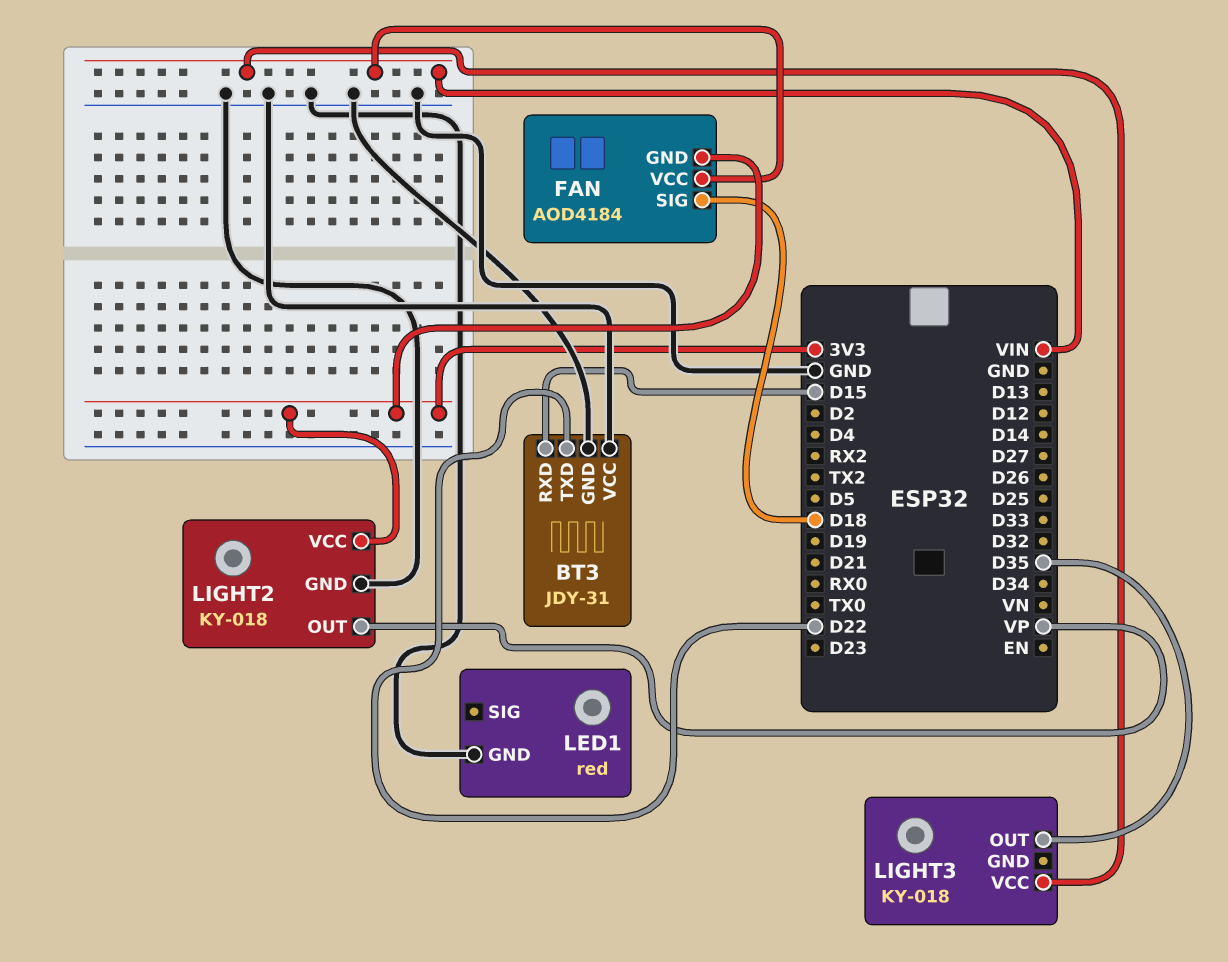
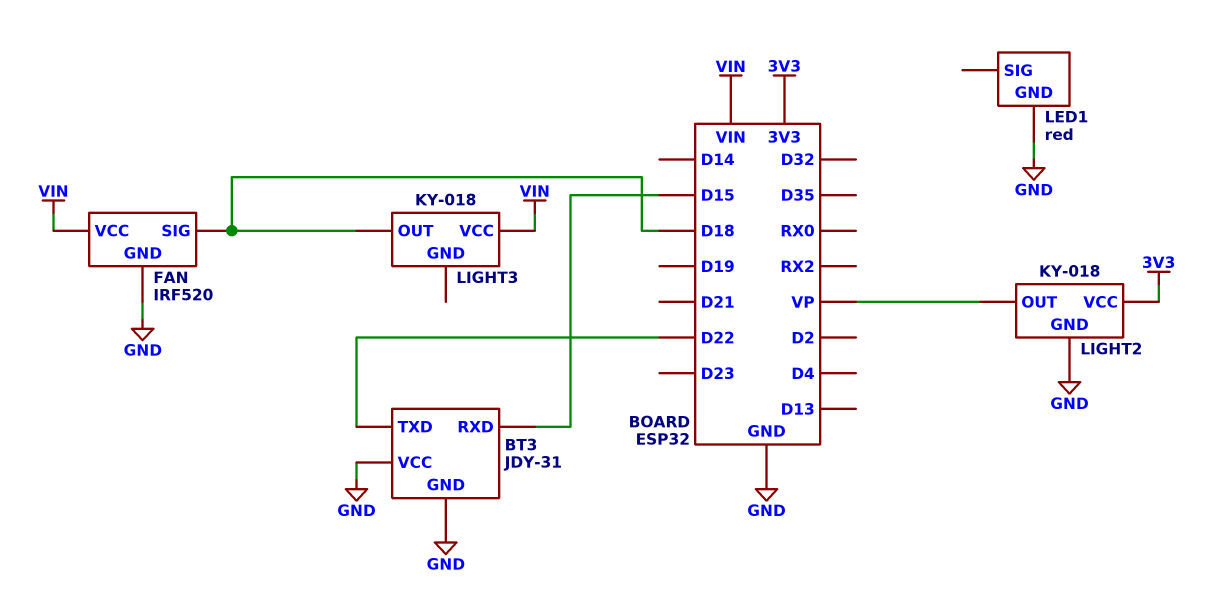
FAN: AOD4184 -> IRF520
FAN pin GND: 3V3 -> GND
LIGHT3 pin OUT: D35 -> D18

